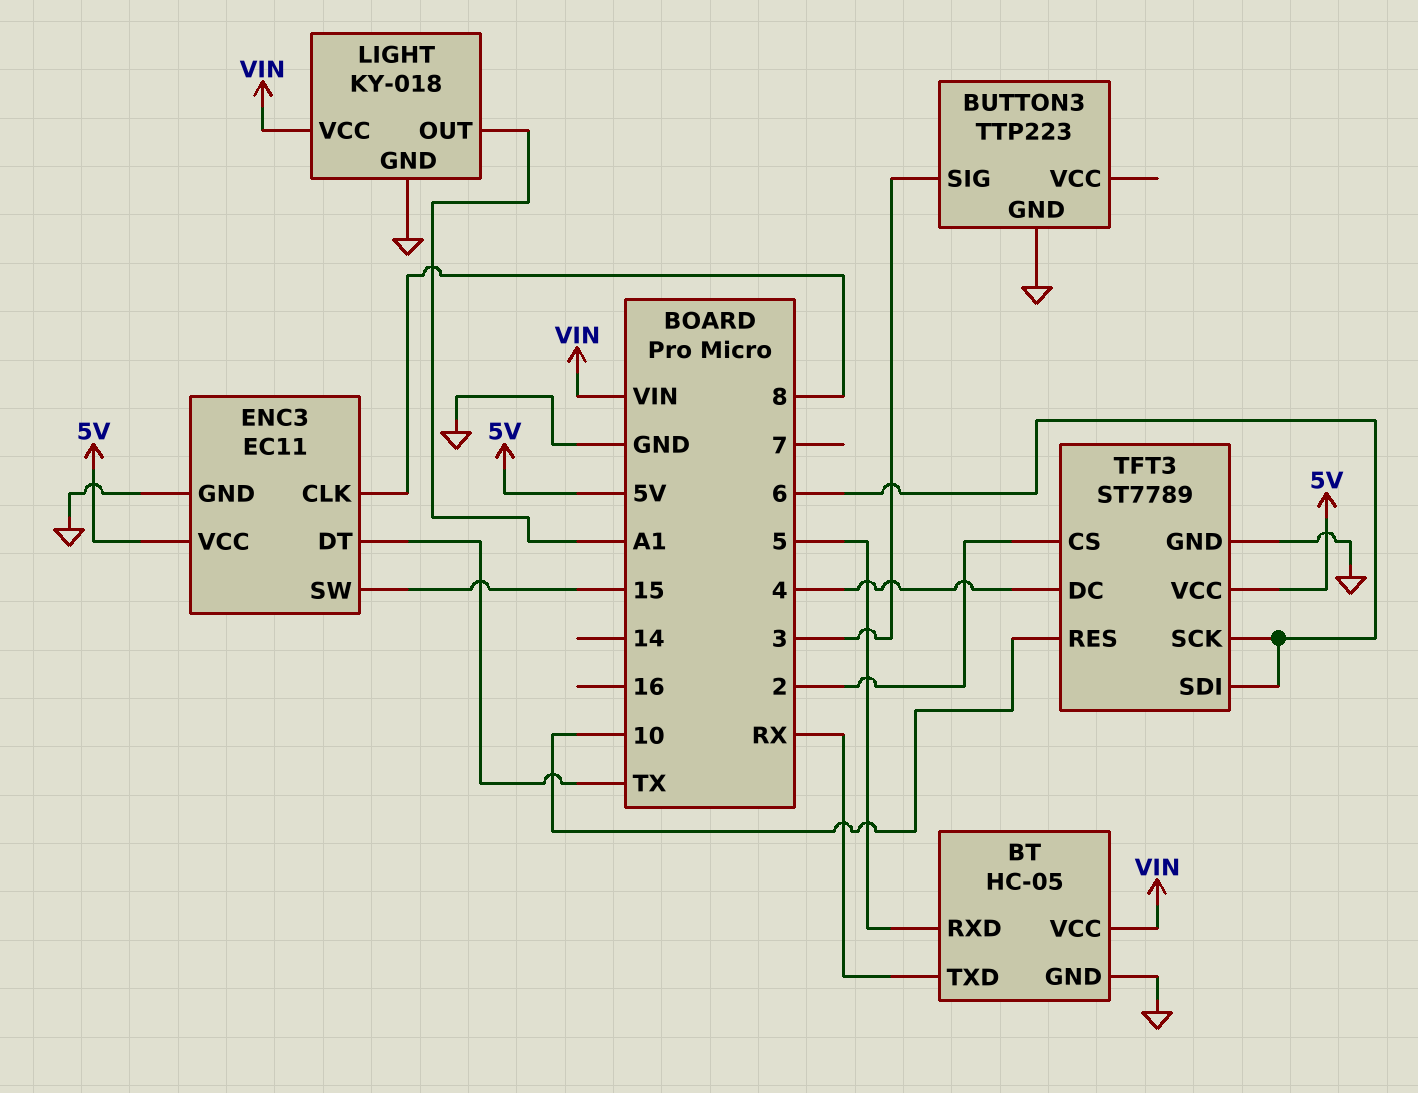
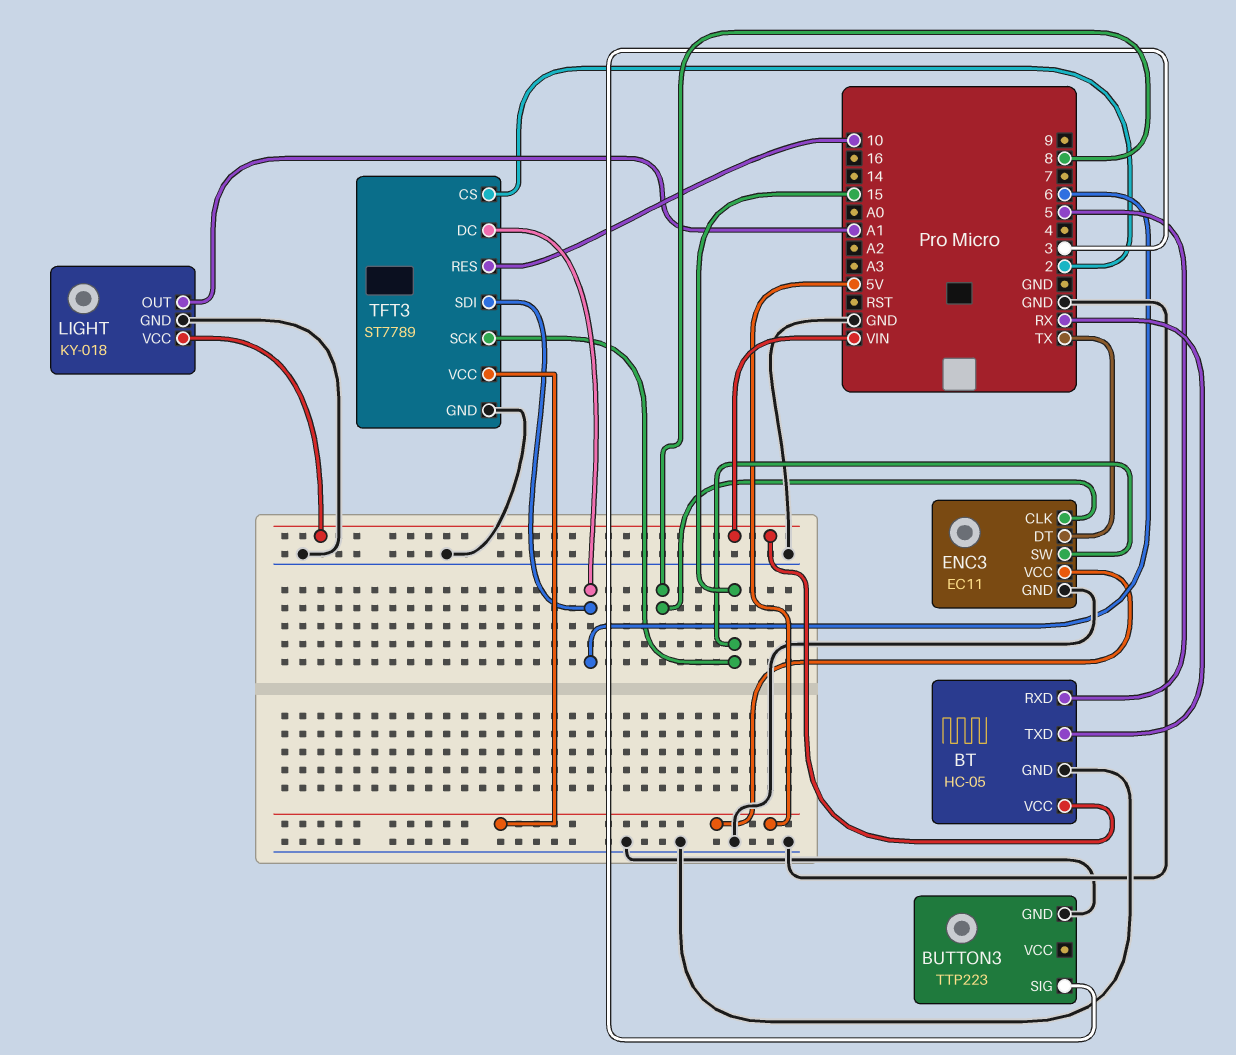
TFT3 pin DC: 4 -> 6
TFT3 pin SCK: 6 -> 15

